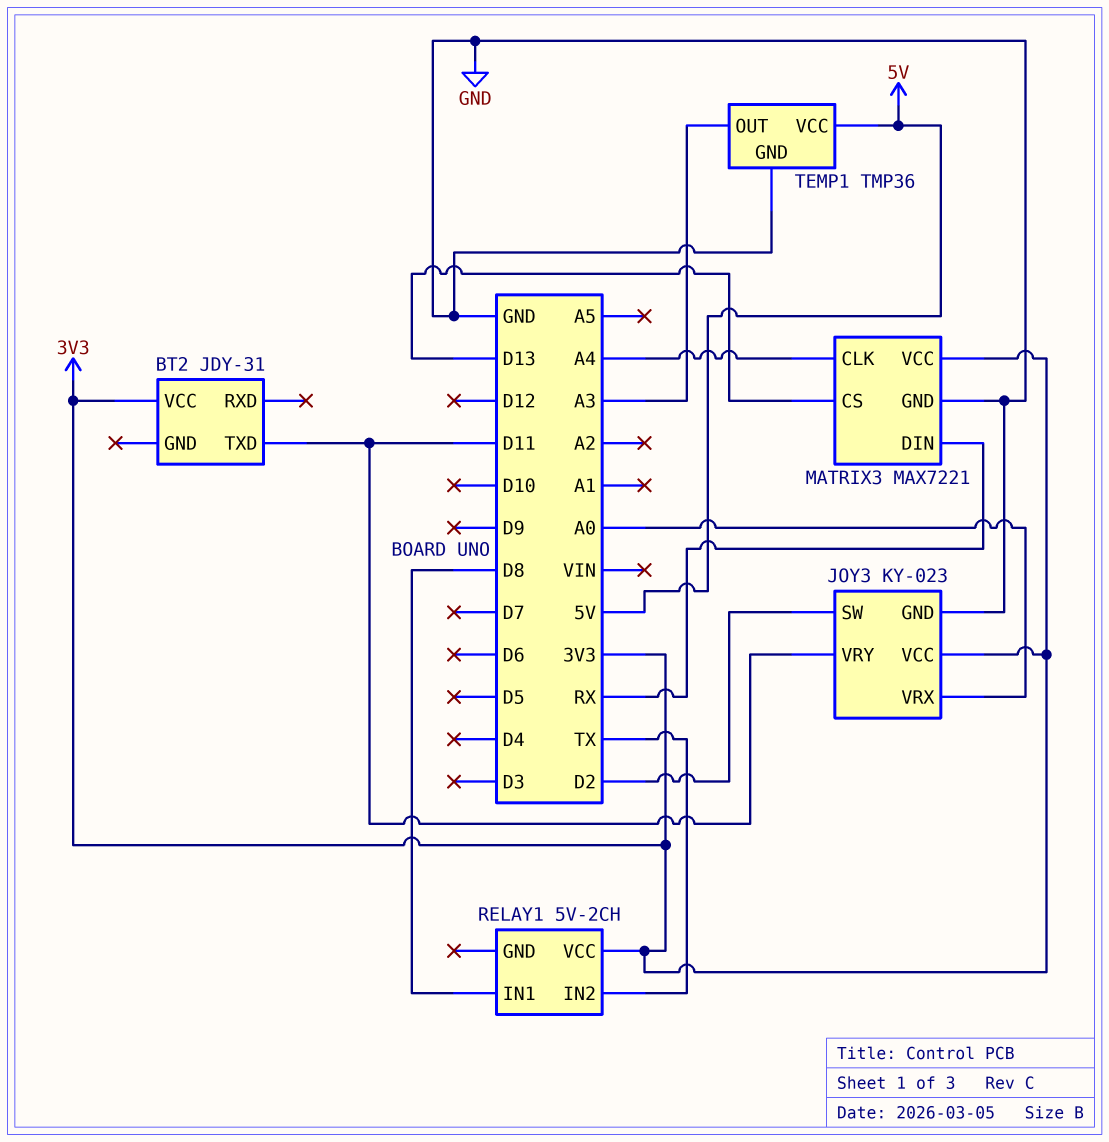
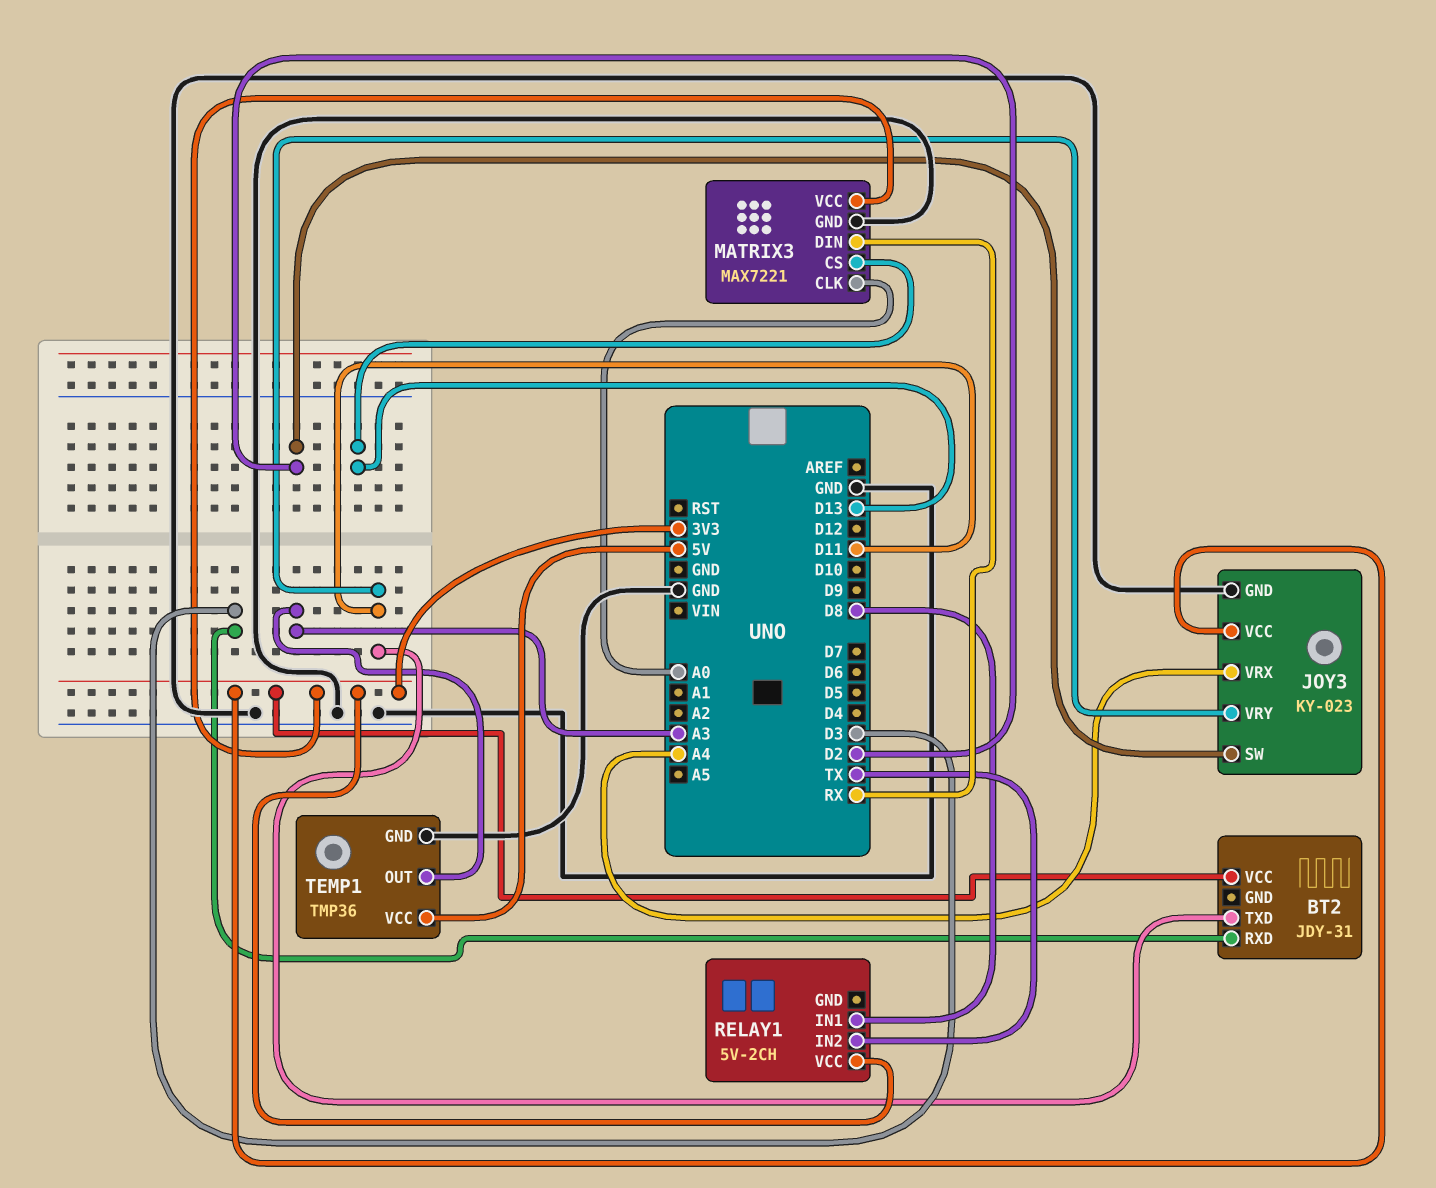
BT2 pin RXD: none -> D3
JOY3 pin VRX: A0 -> A4
MATRIX3 pin CLK: A4 -> A0

